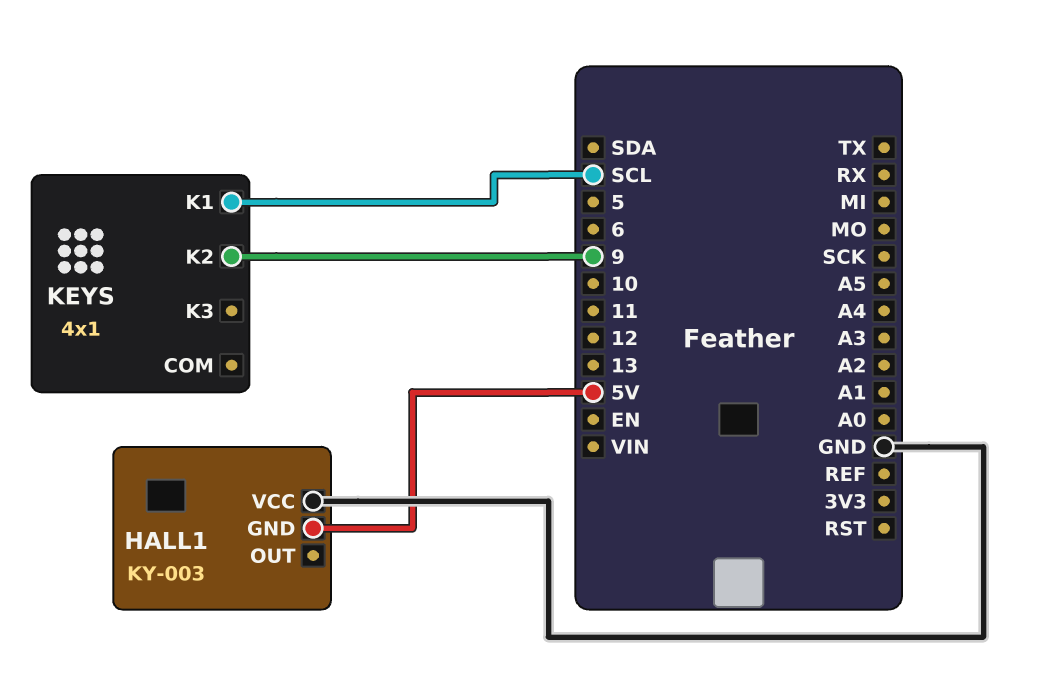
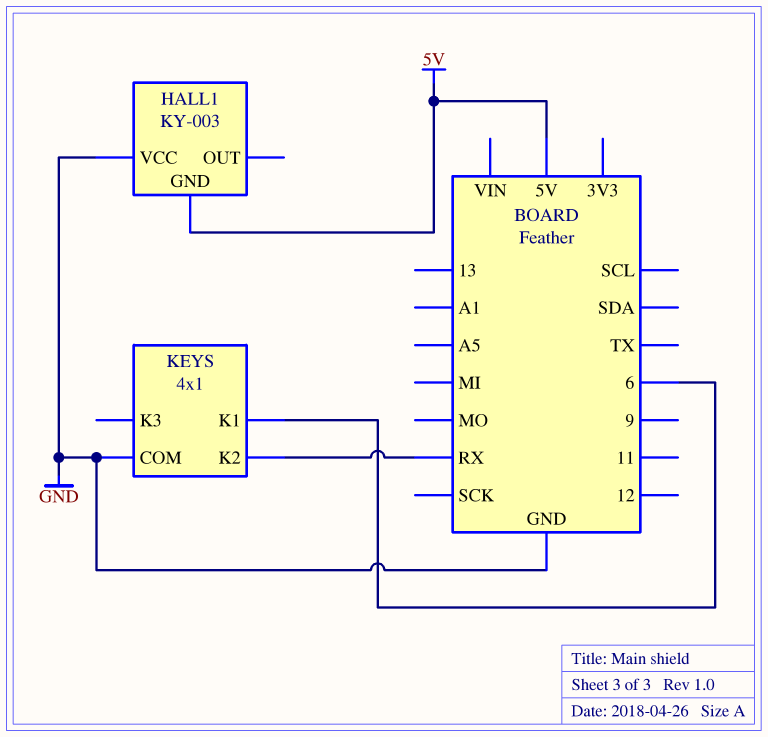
KEYS pin COM: none -> GND
KEYS pin K1: SCL -> 6
KEYS pin K2: 9 -> RX

